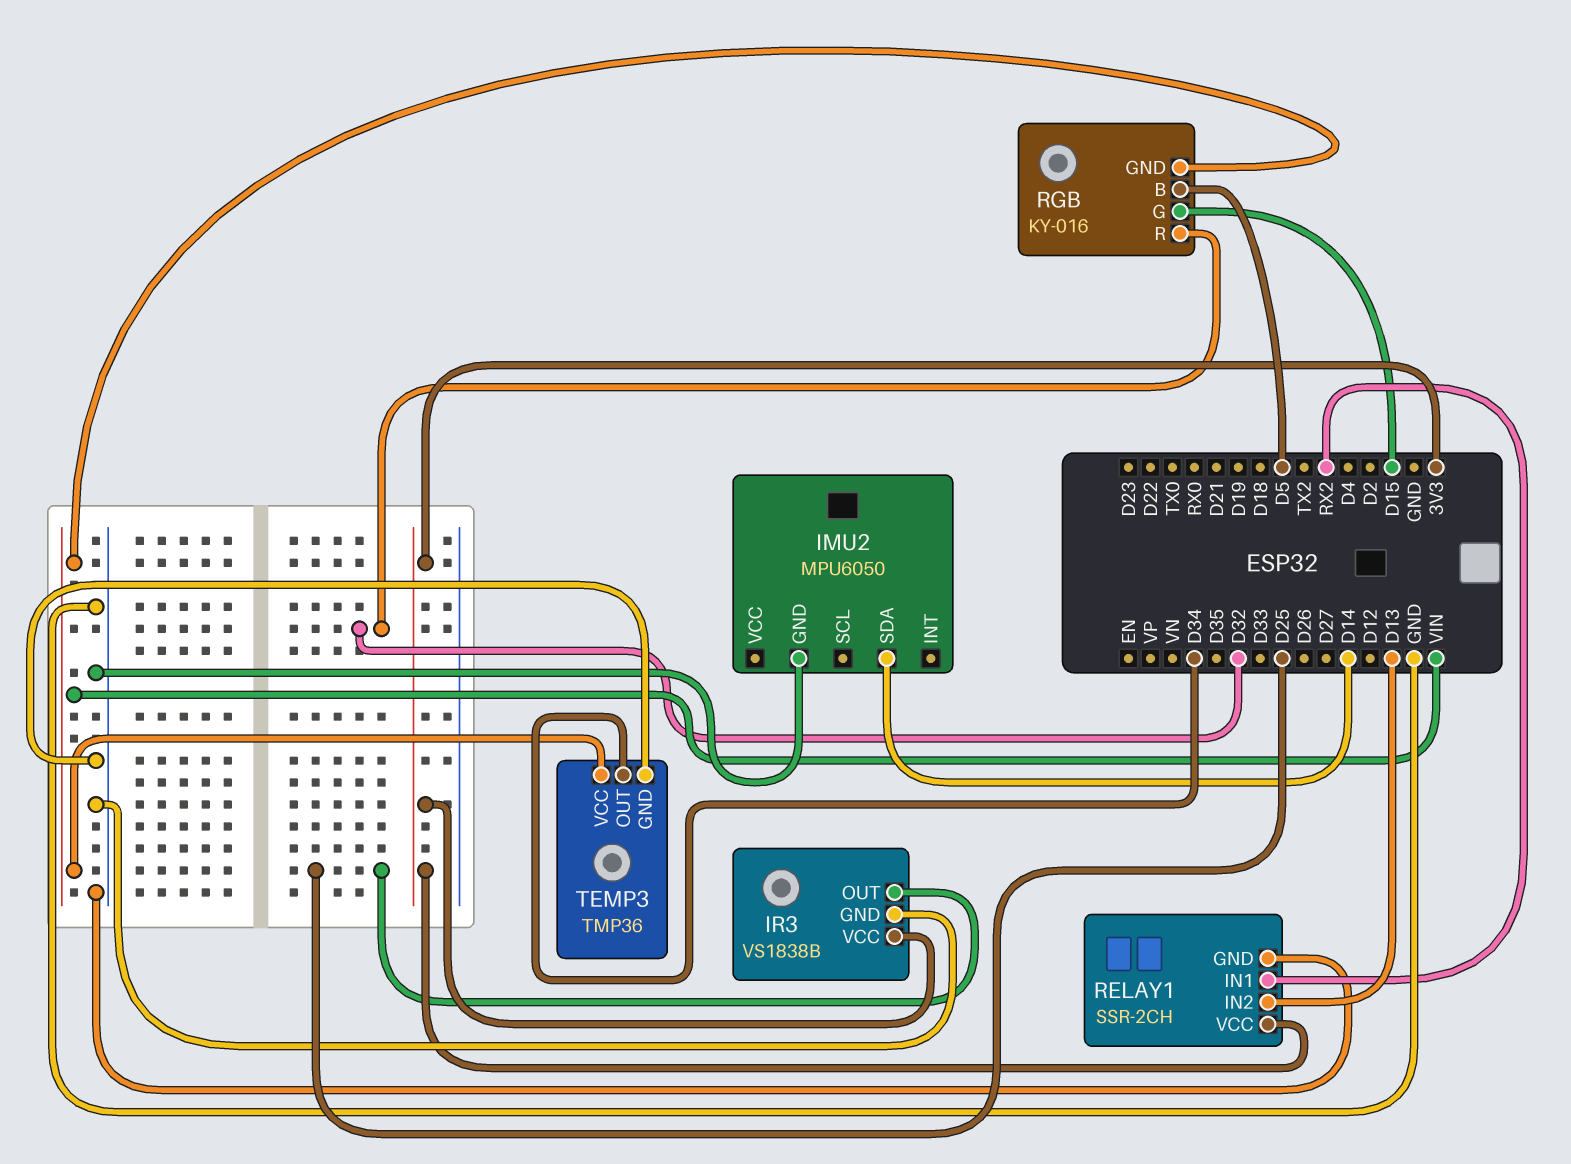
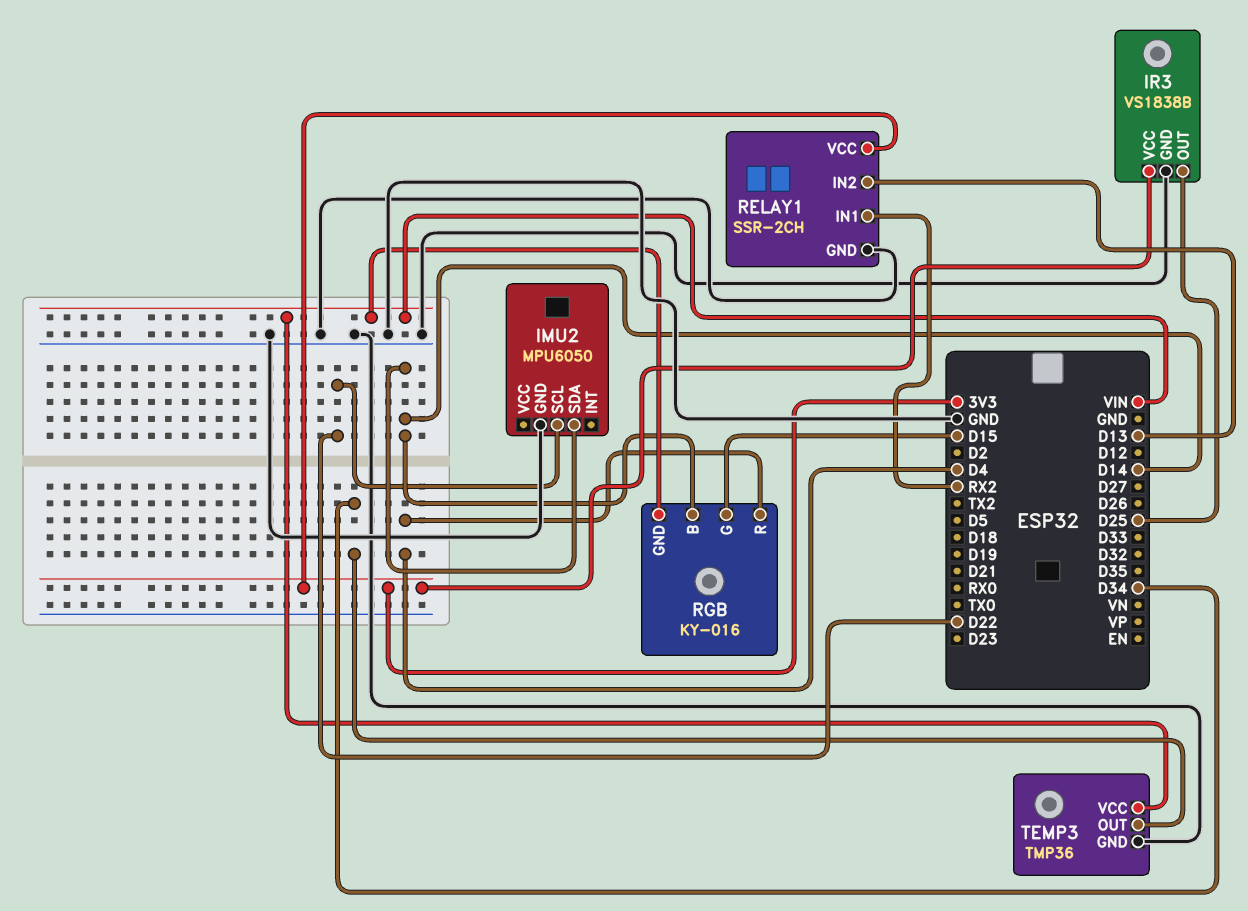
IMU2 pin SCL: none -> D22
RGB pin B: D5 -> D14
RGB pin R: D32 -> D4

